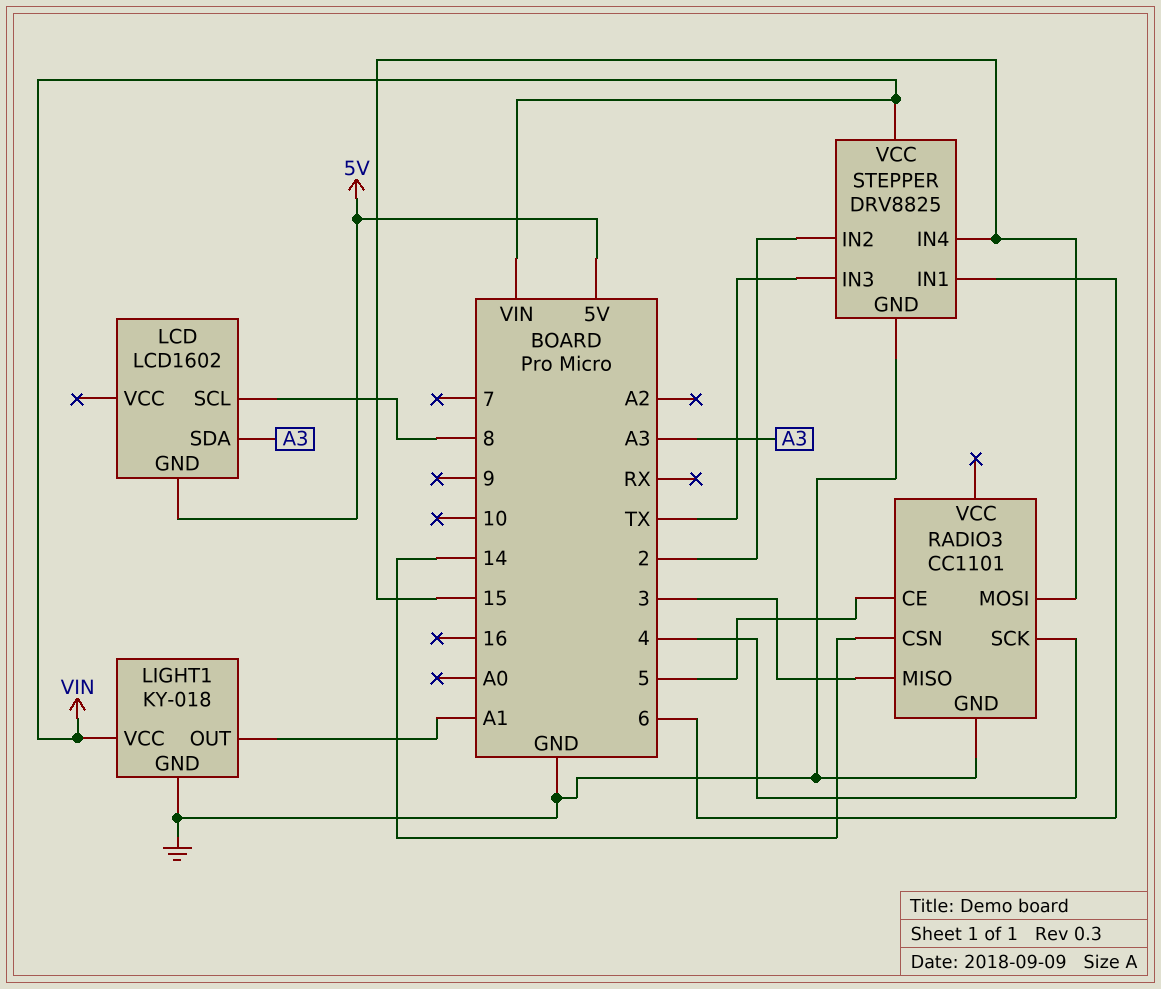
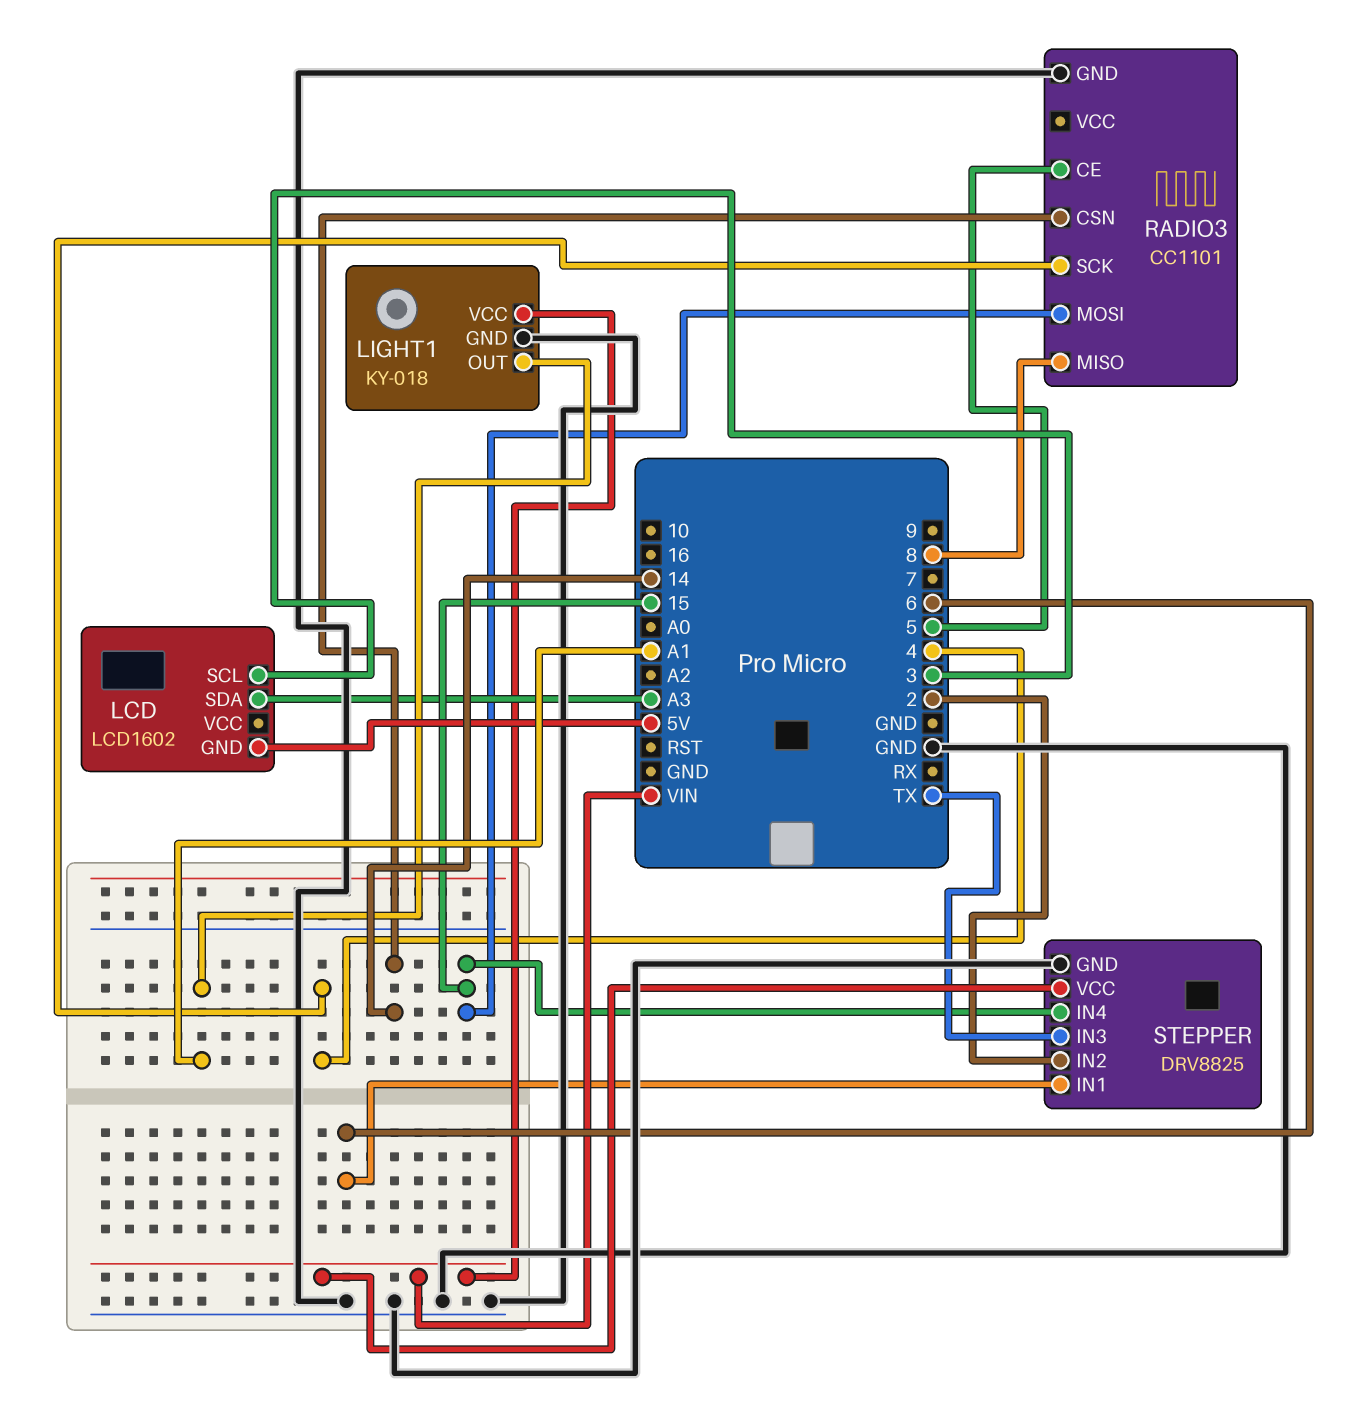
LCD pin SCL: 8 -> 3
RADIO3 pin MISO: 3 -> 8

